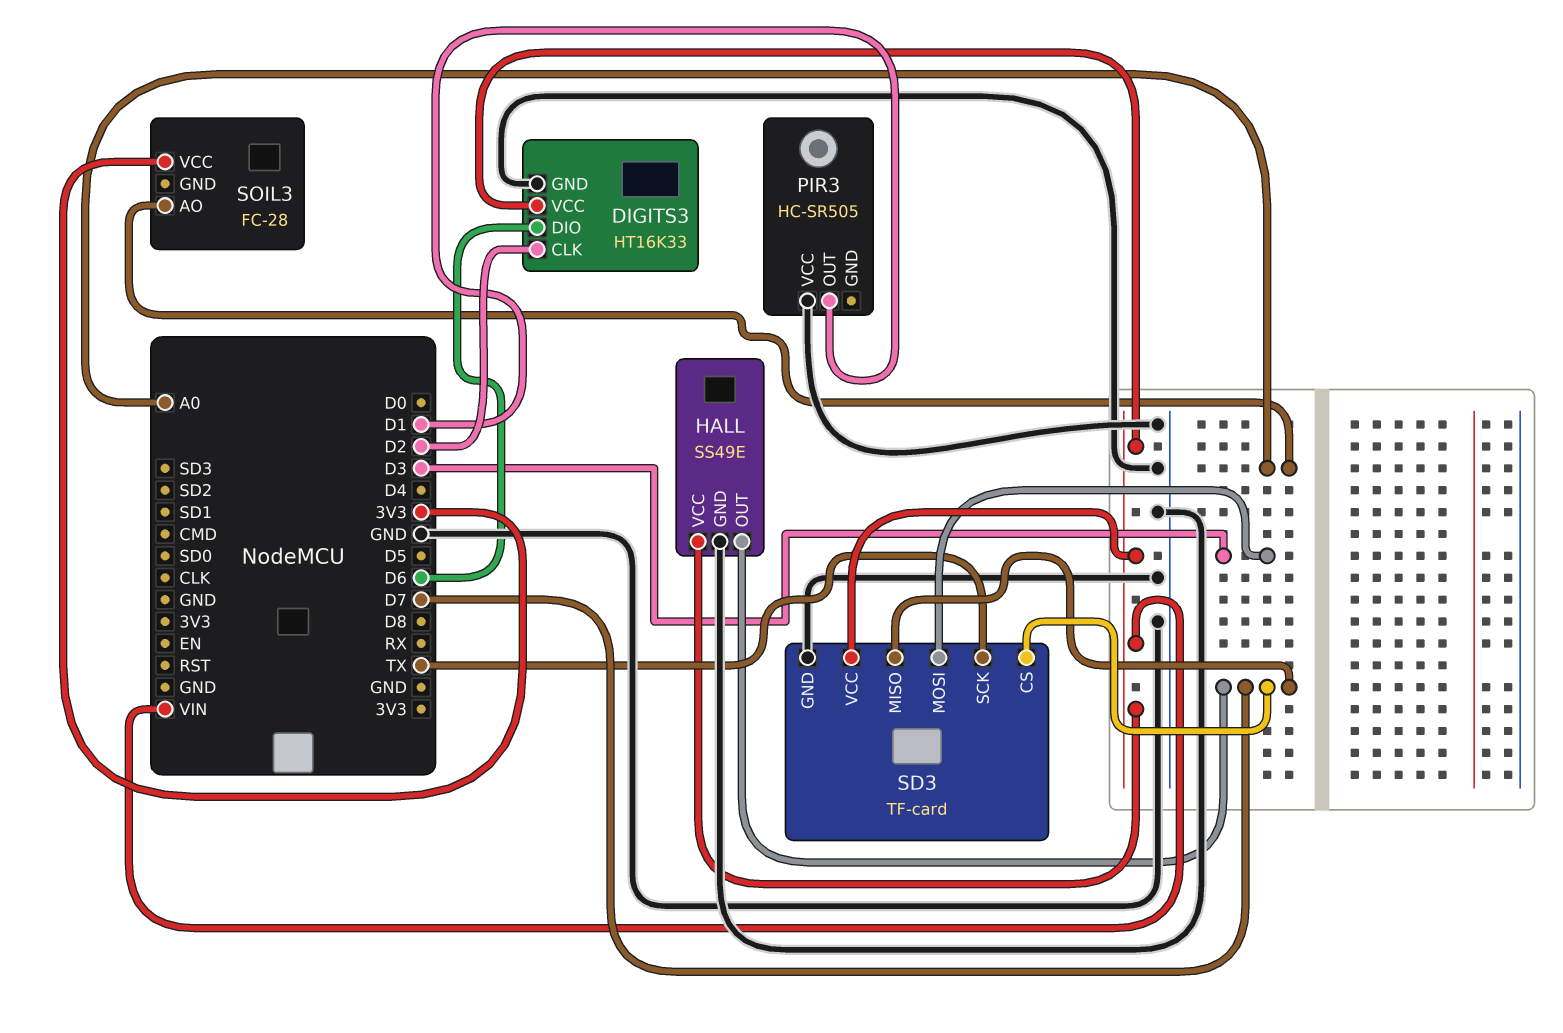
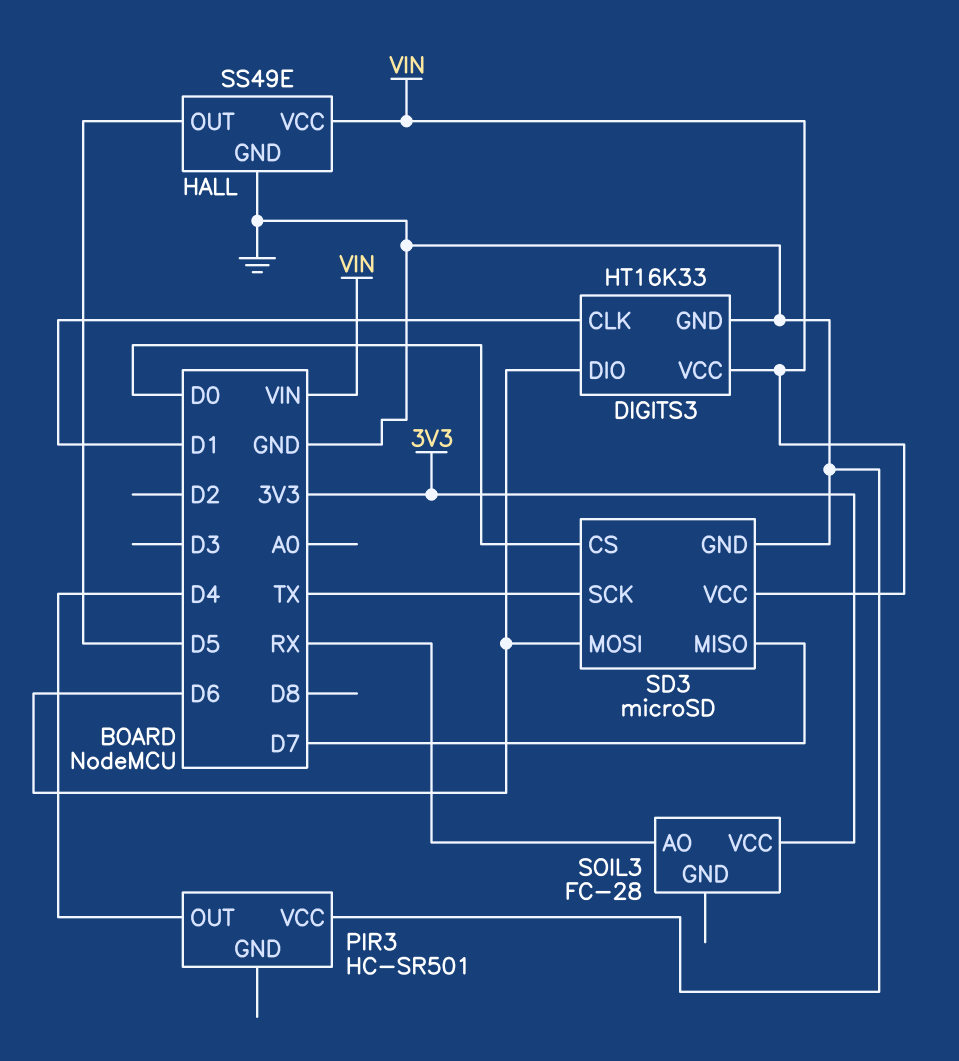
DIGITS3 pin CLK: D2 -> D1
HALL pin OUT: D7 -> D5
PIR3: HC-SR505 -> HC-SR501
PIR3 pin OUT: D1 -> D4
SD3: TF-card -> microSD
SD3 pin CS: D7 -> D0
SD3 pin MOSI: D3 -> D6
SOIL3 pin AO: A0 -> RX

